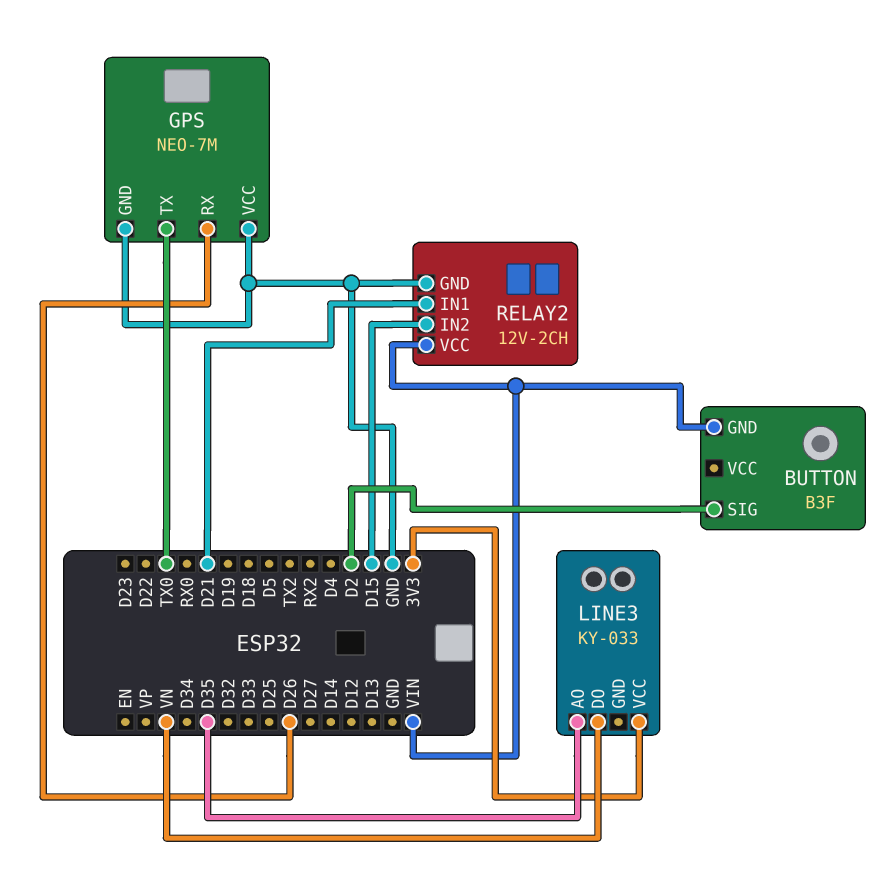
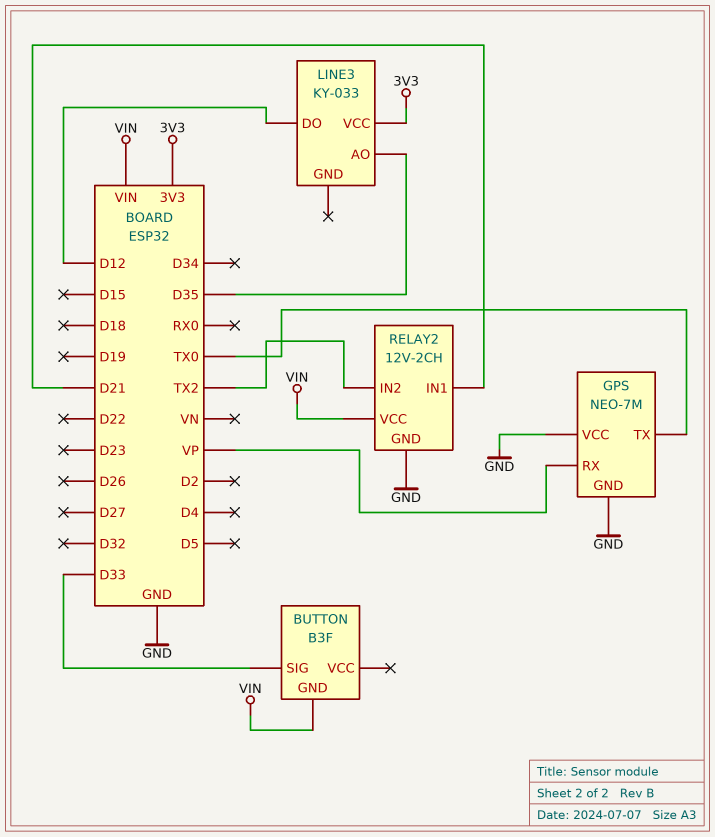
BUTTON pin SIG: D2 -> D33
GPS pin RX: D26 -> VP
LINE3 pin DO: VN -> D12
RELAY2 pin IN2: D15 -> TX2

